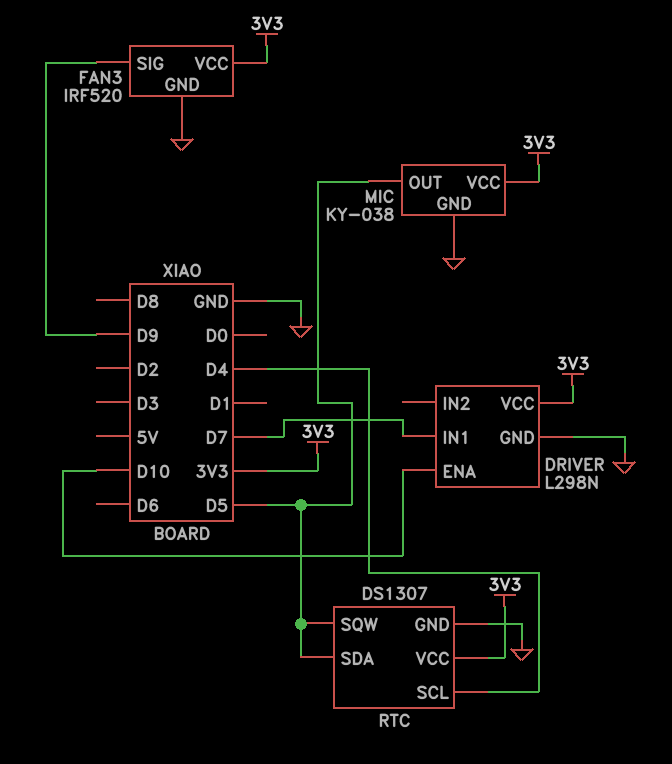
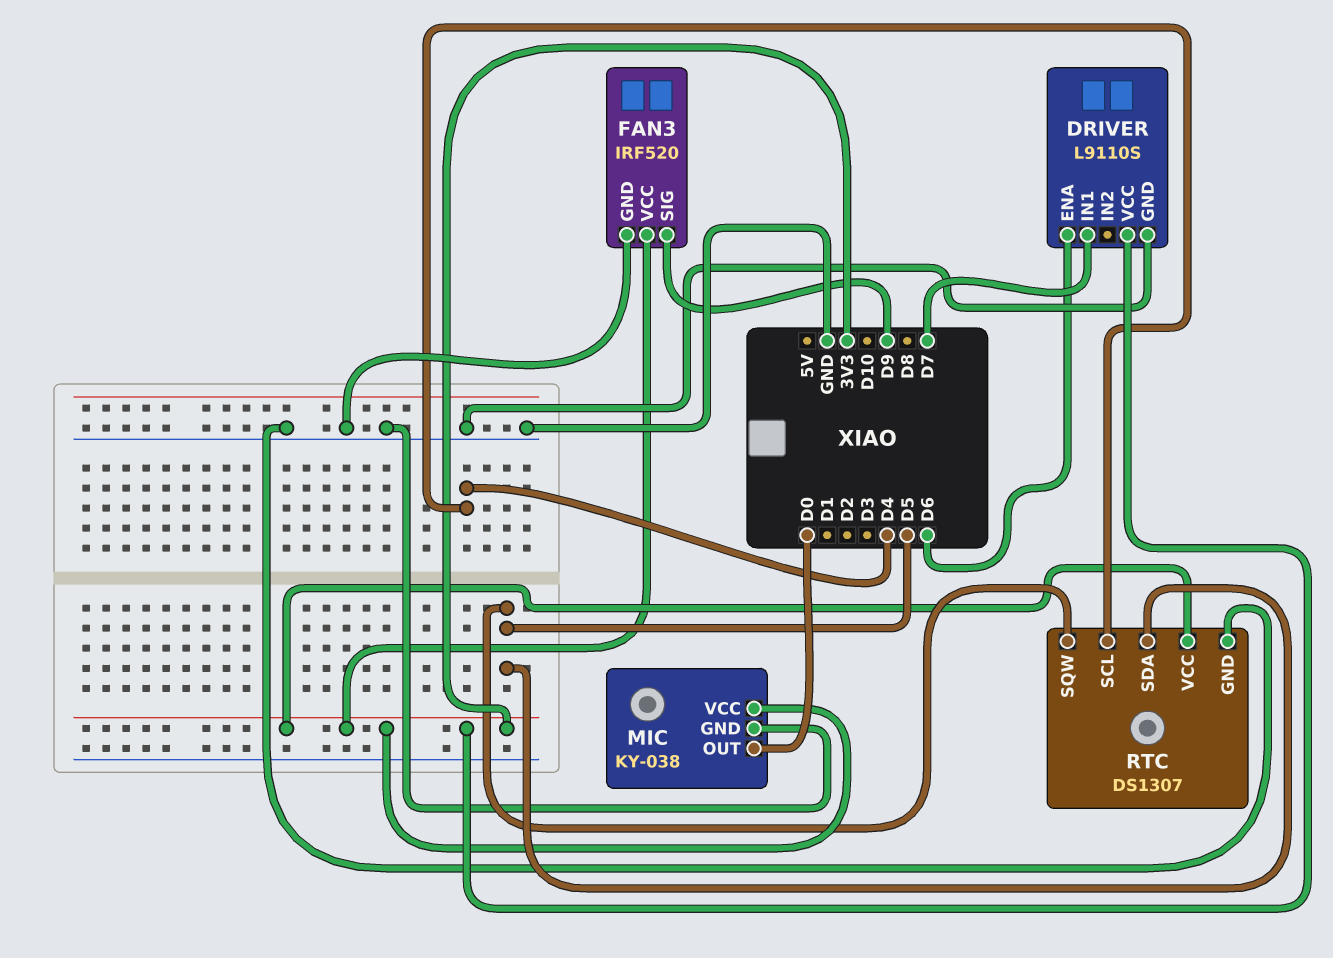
DRIVER: L298N -> L9110S
DRIVER pin ENA: D10 -> D6
MIC pin OUT: D5 -> D0

